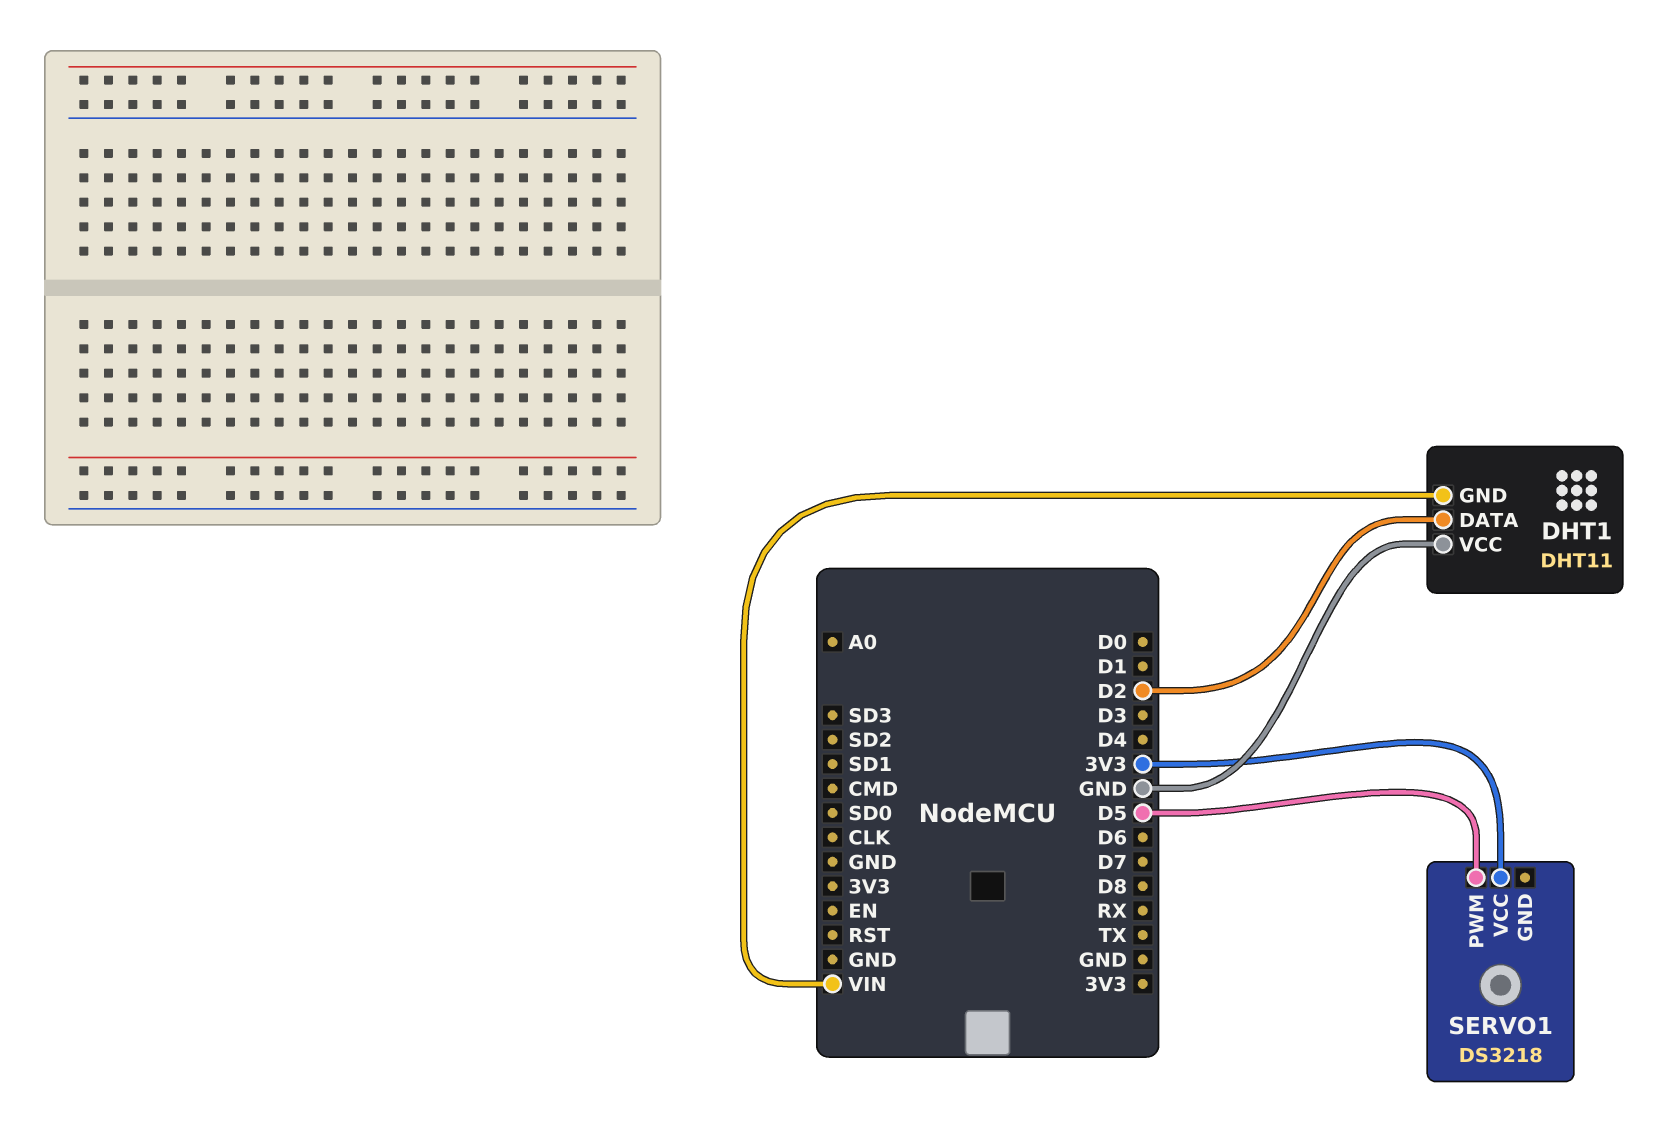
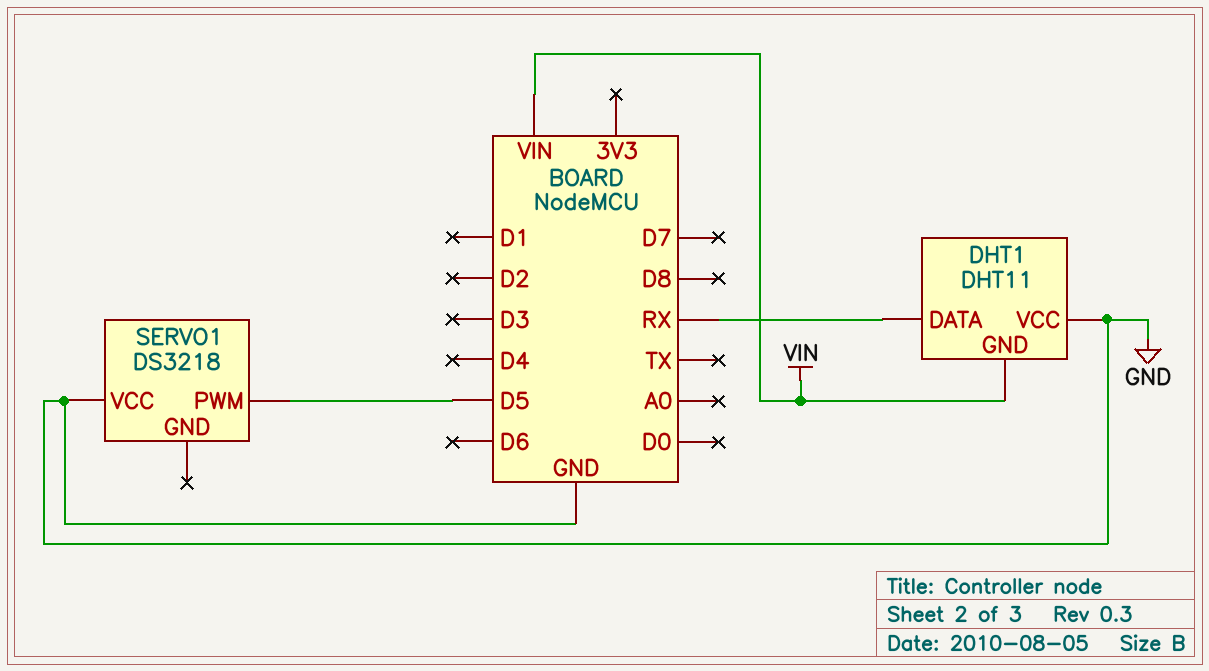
DHT1 pin DATA: D2 -> RX
SERVO1 pin VCC: 3V3 -> GND

